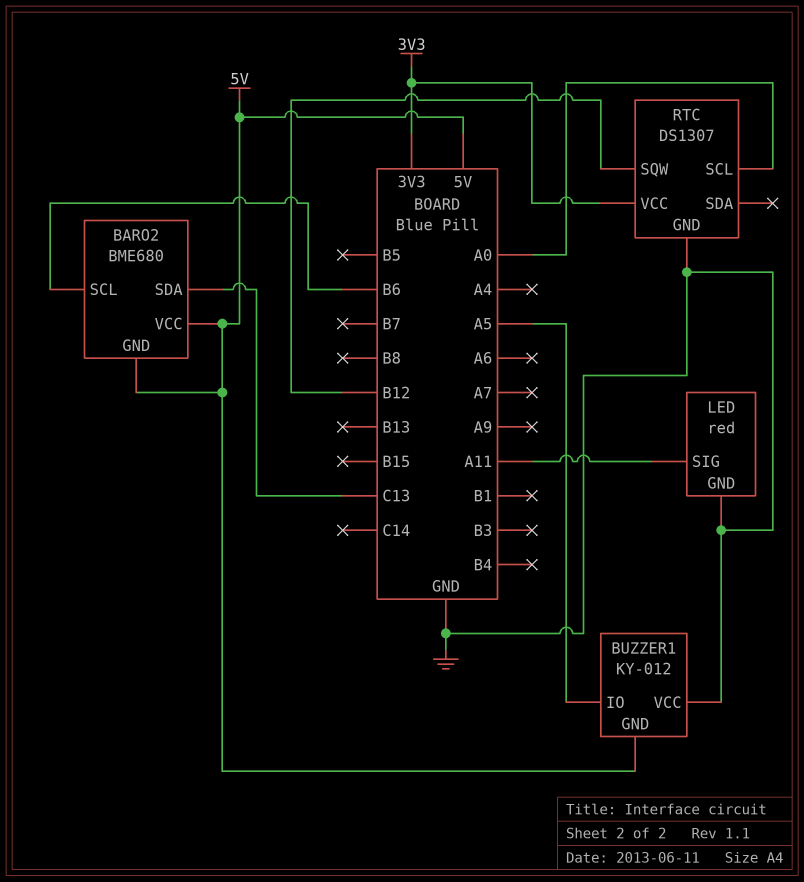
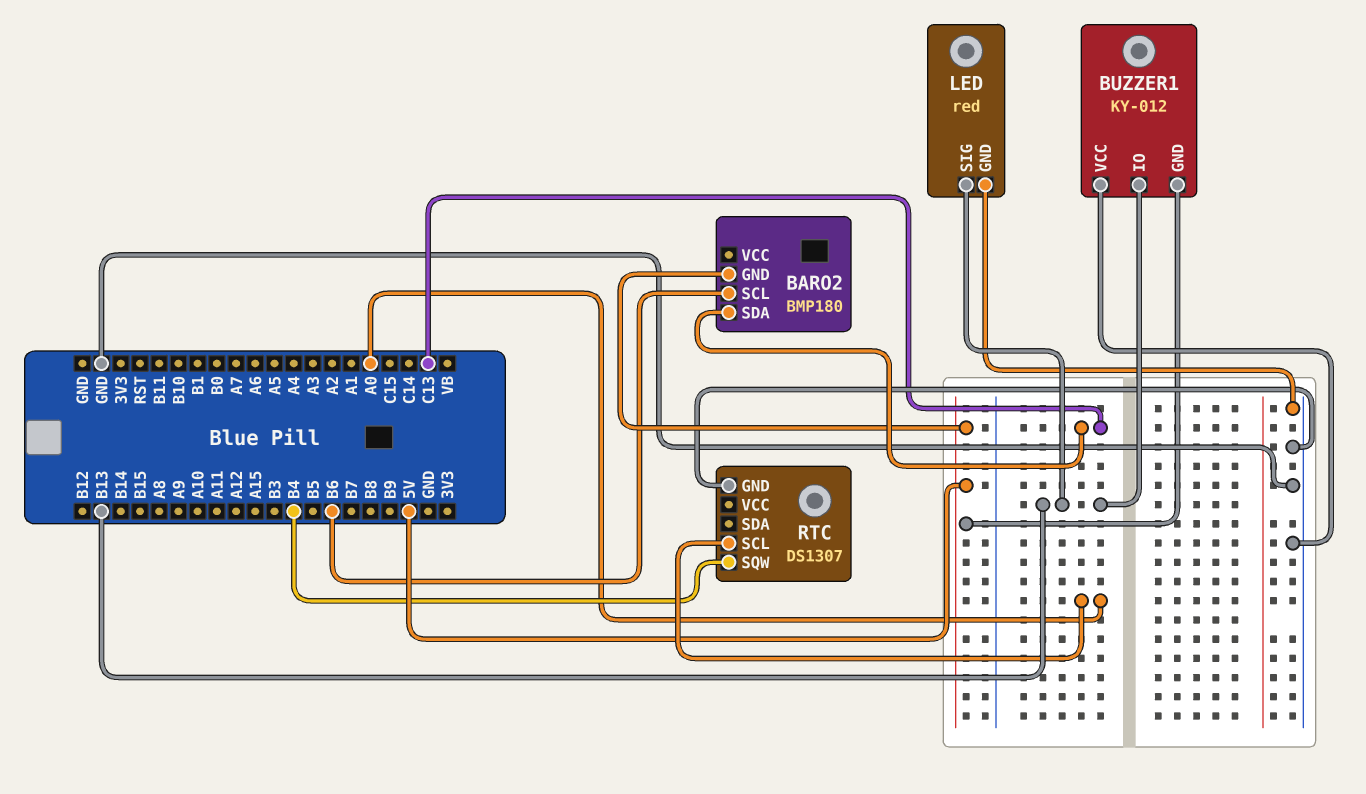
BARO2: BME680 -> BMP180
BARO2 pin VCC: 5V -> none
BUZZER1 pin IO: A5 -> B13
LED pin SIG: A11 -> B13
RTC pin SQW: B12 -> B4
RTC pin VCC: 3V3 -> none

